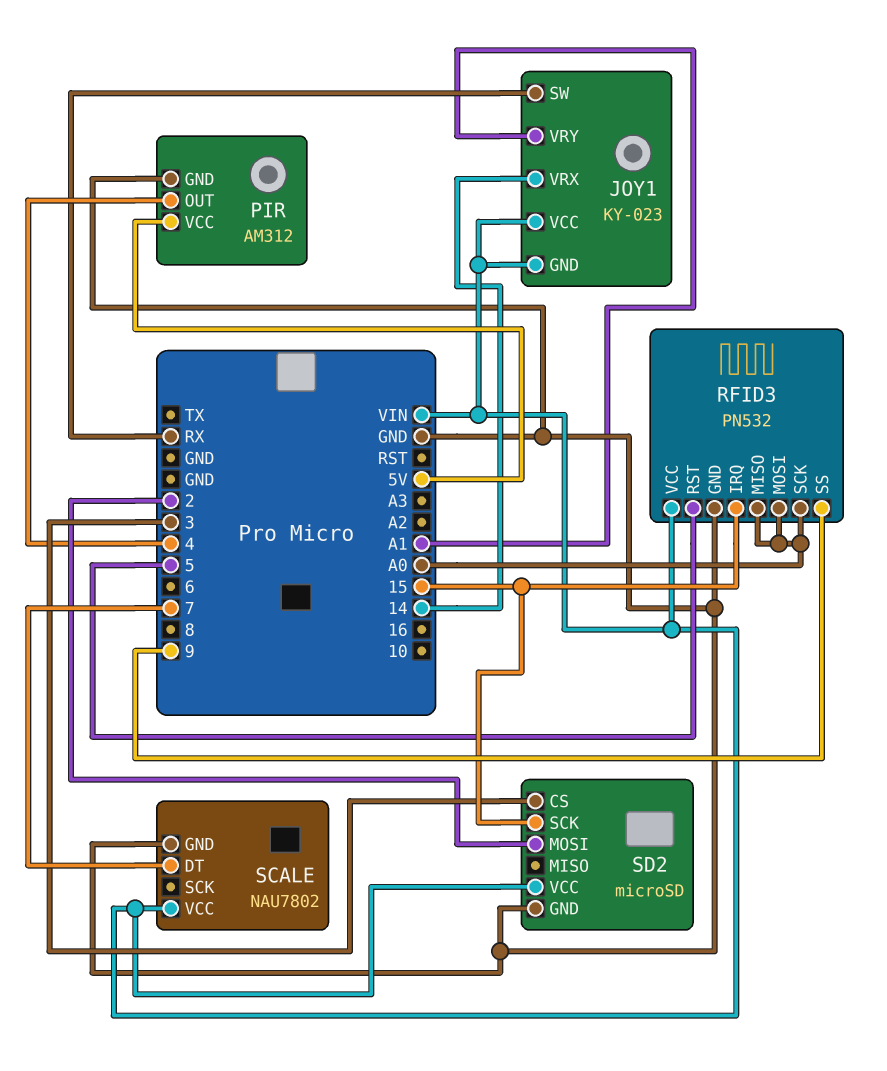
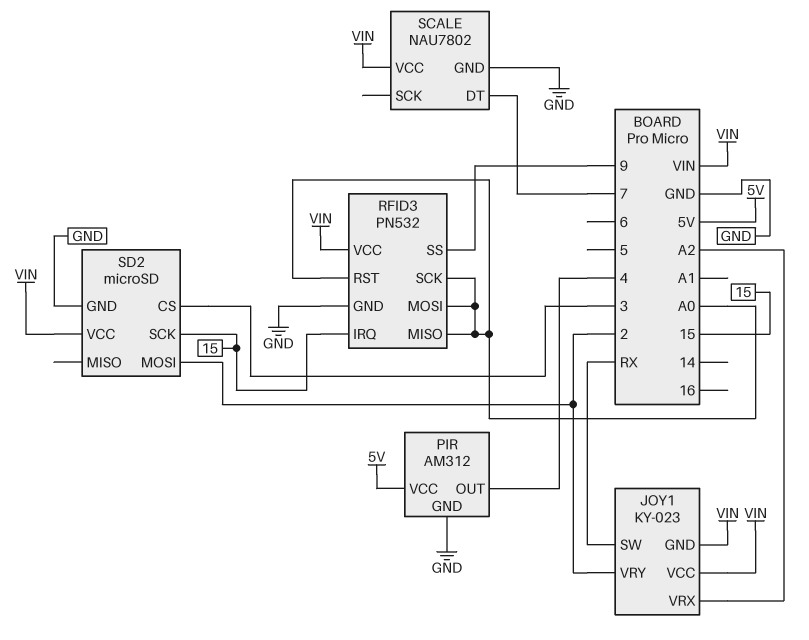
JOY1 pin VRX: 14 -> A2
JOY1 pin VRY: A1 -> 2
RFID3 pin RST: 5 -> A0

